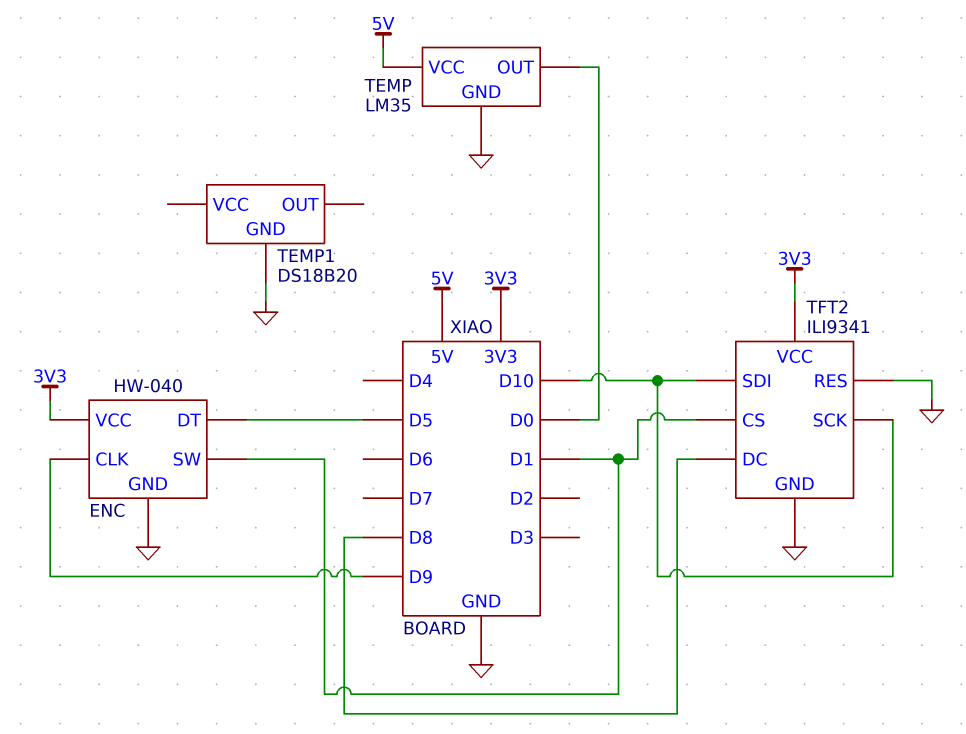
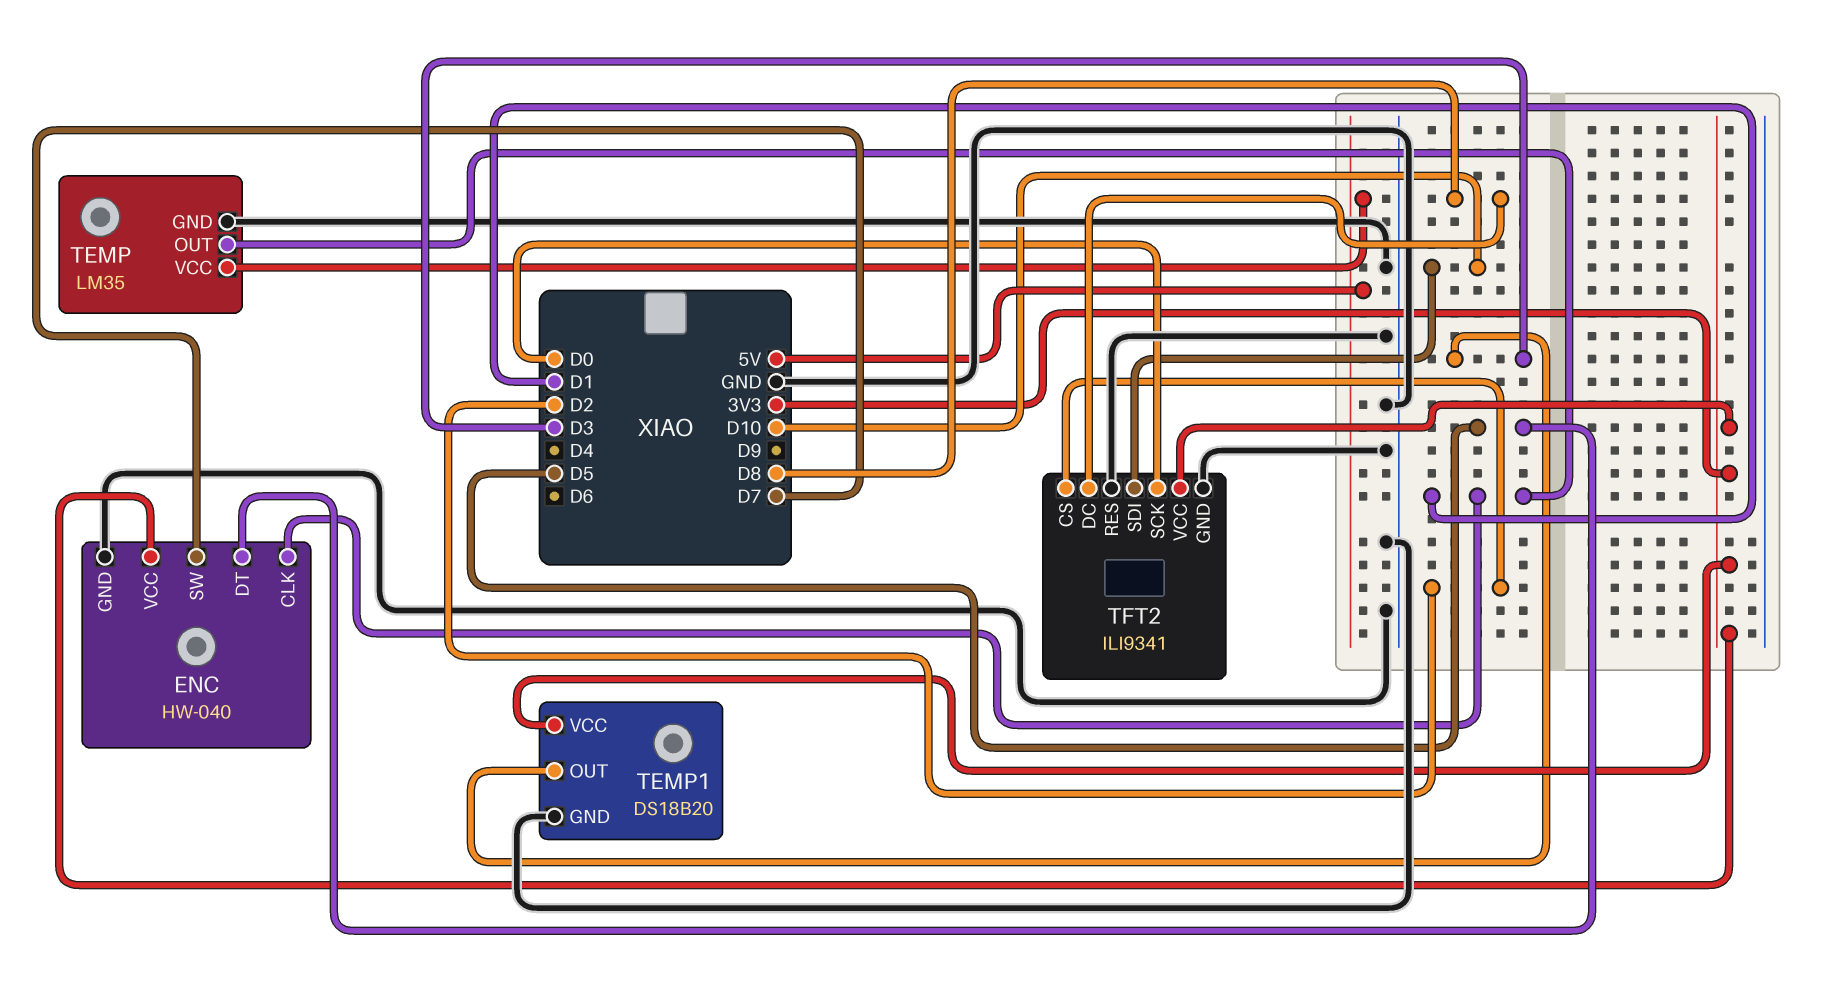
ENC pin CLK: D9 -> D1
ENC pin SW: D1 -> D7
TEMP pin OUT: D0 -> D1
TEMP1 pin OUT: none -> D3
TEMP1 pin VCC: none -> 3V3
TFT2 pin CS: D1 -> D2
TFT2 pin SCK: D10 -> D0

